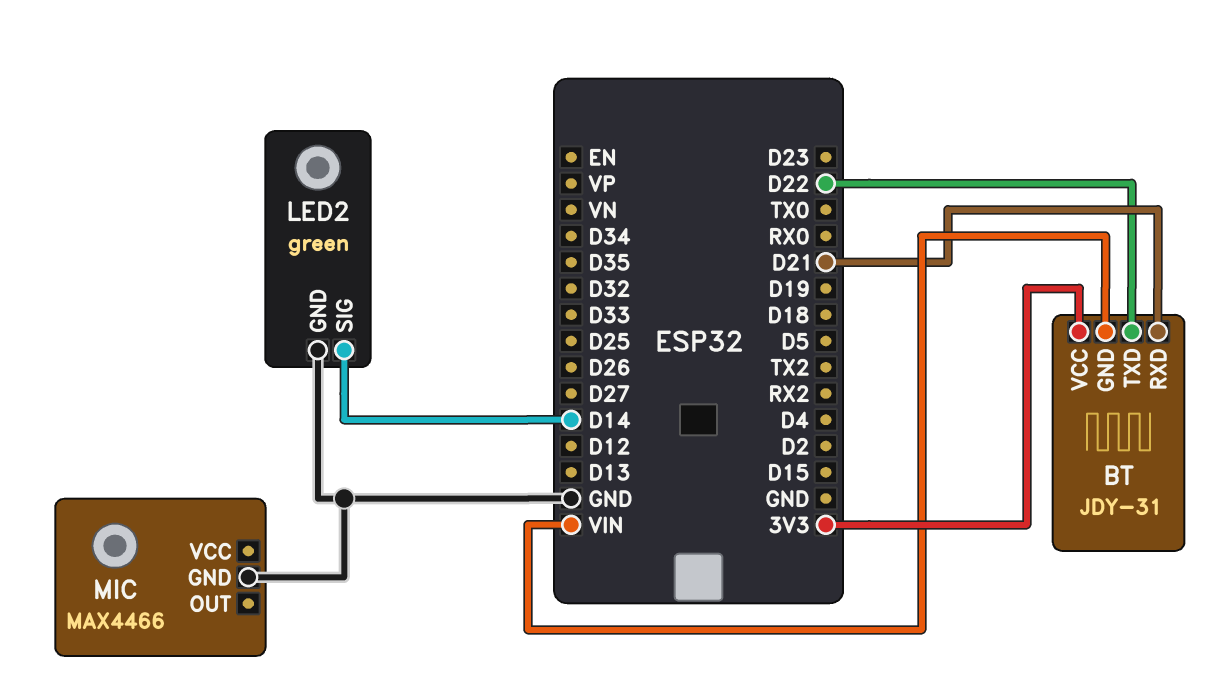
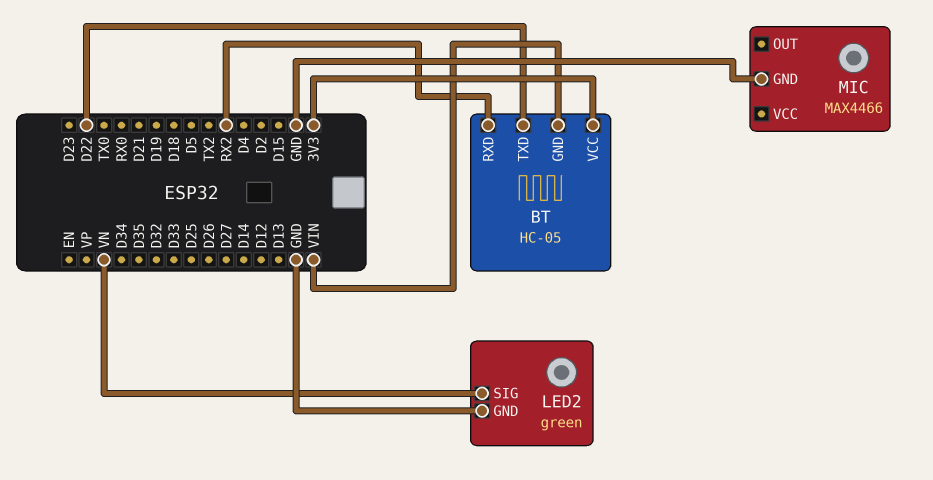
BT: JDY-31 -> HC-05
BT pin RXD: D21 -> RX2
LED2 pin SIG: D14 -> VN

